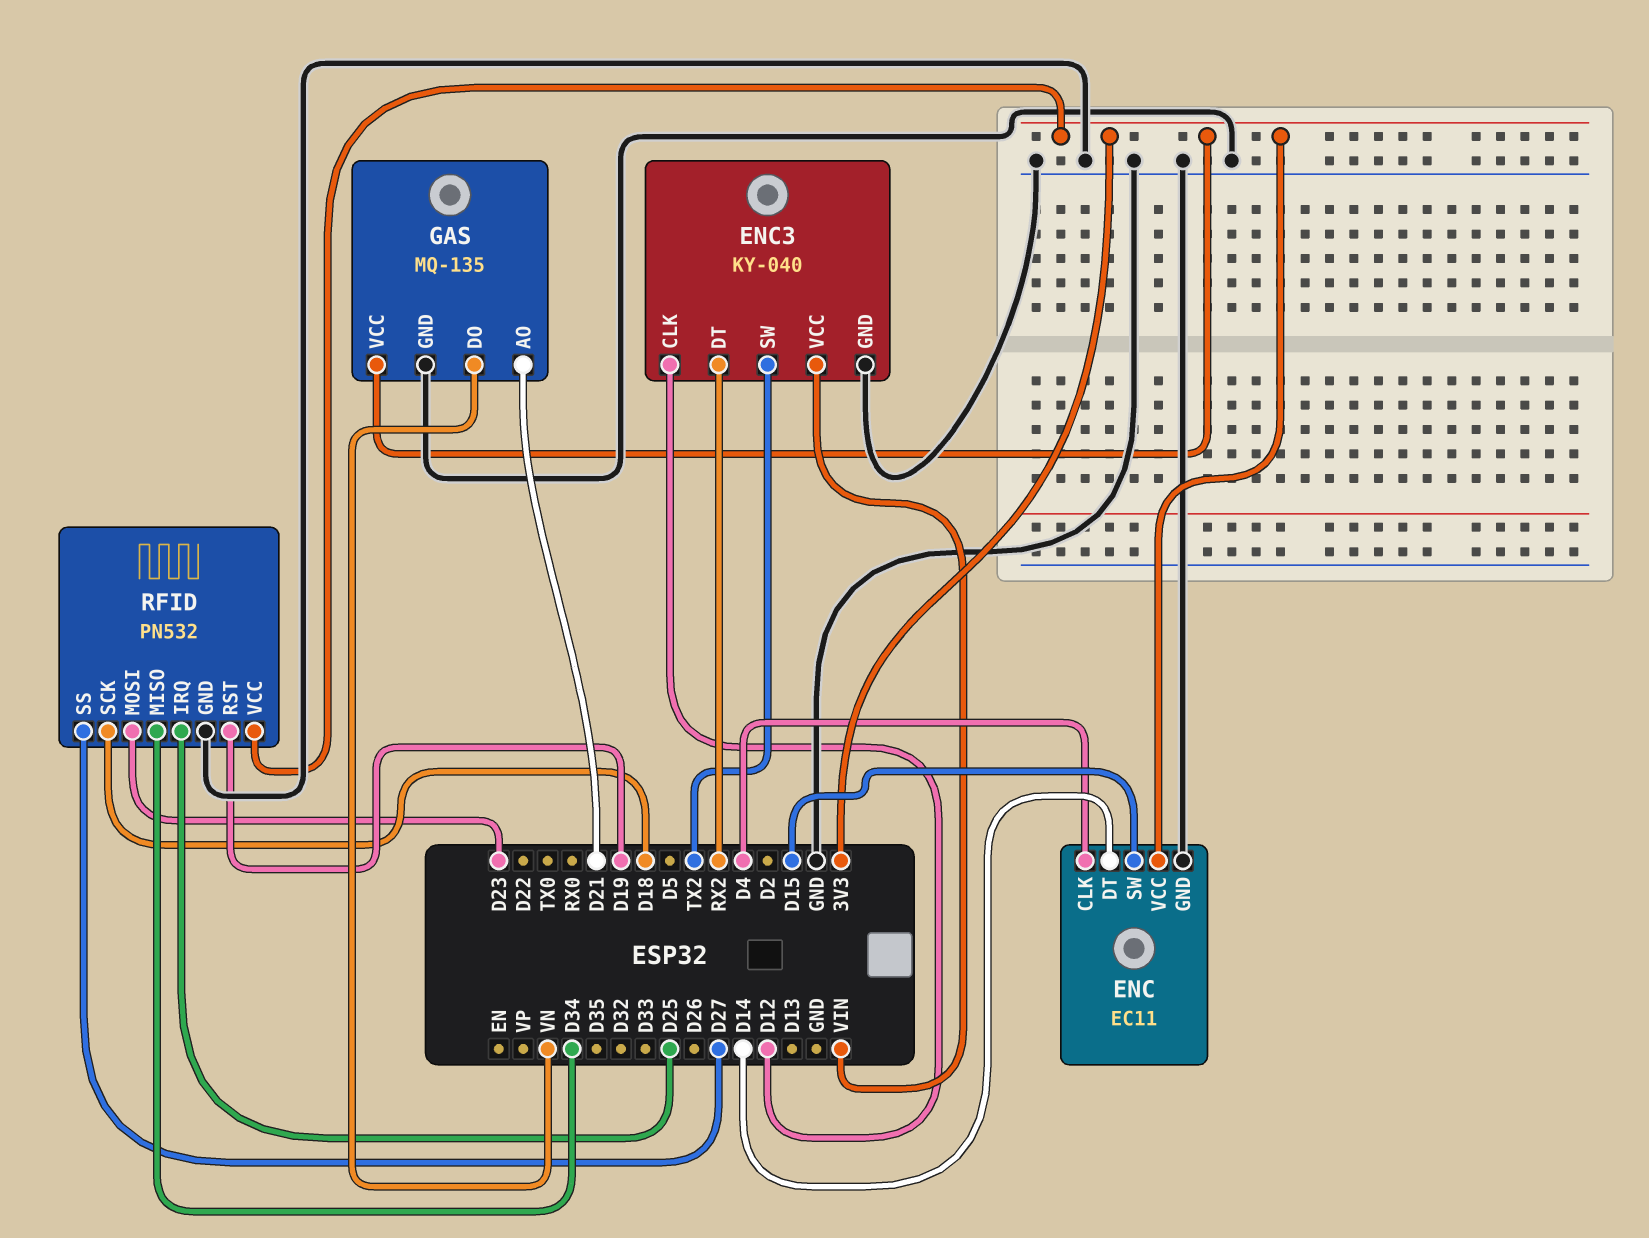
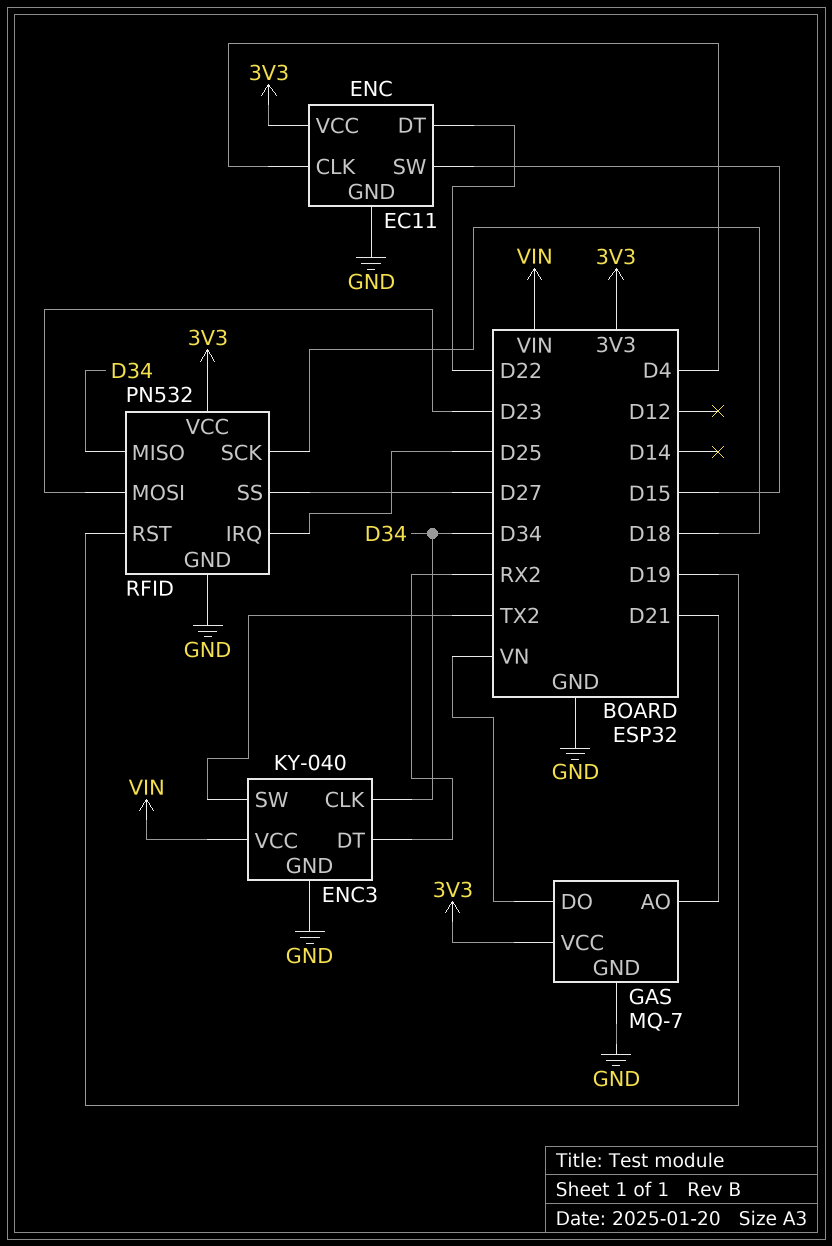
ENC pin DT: D14 -> D22
ENC3 pin CLK: D12 -> D34
GAS: MQ-135 -> MQ-7

